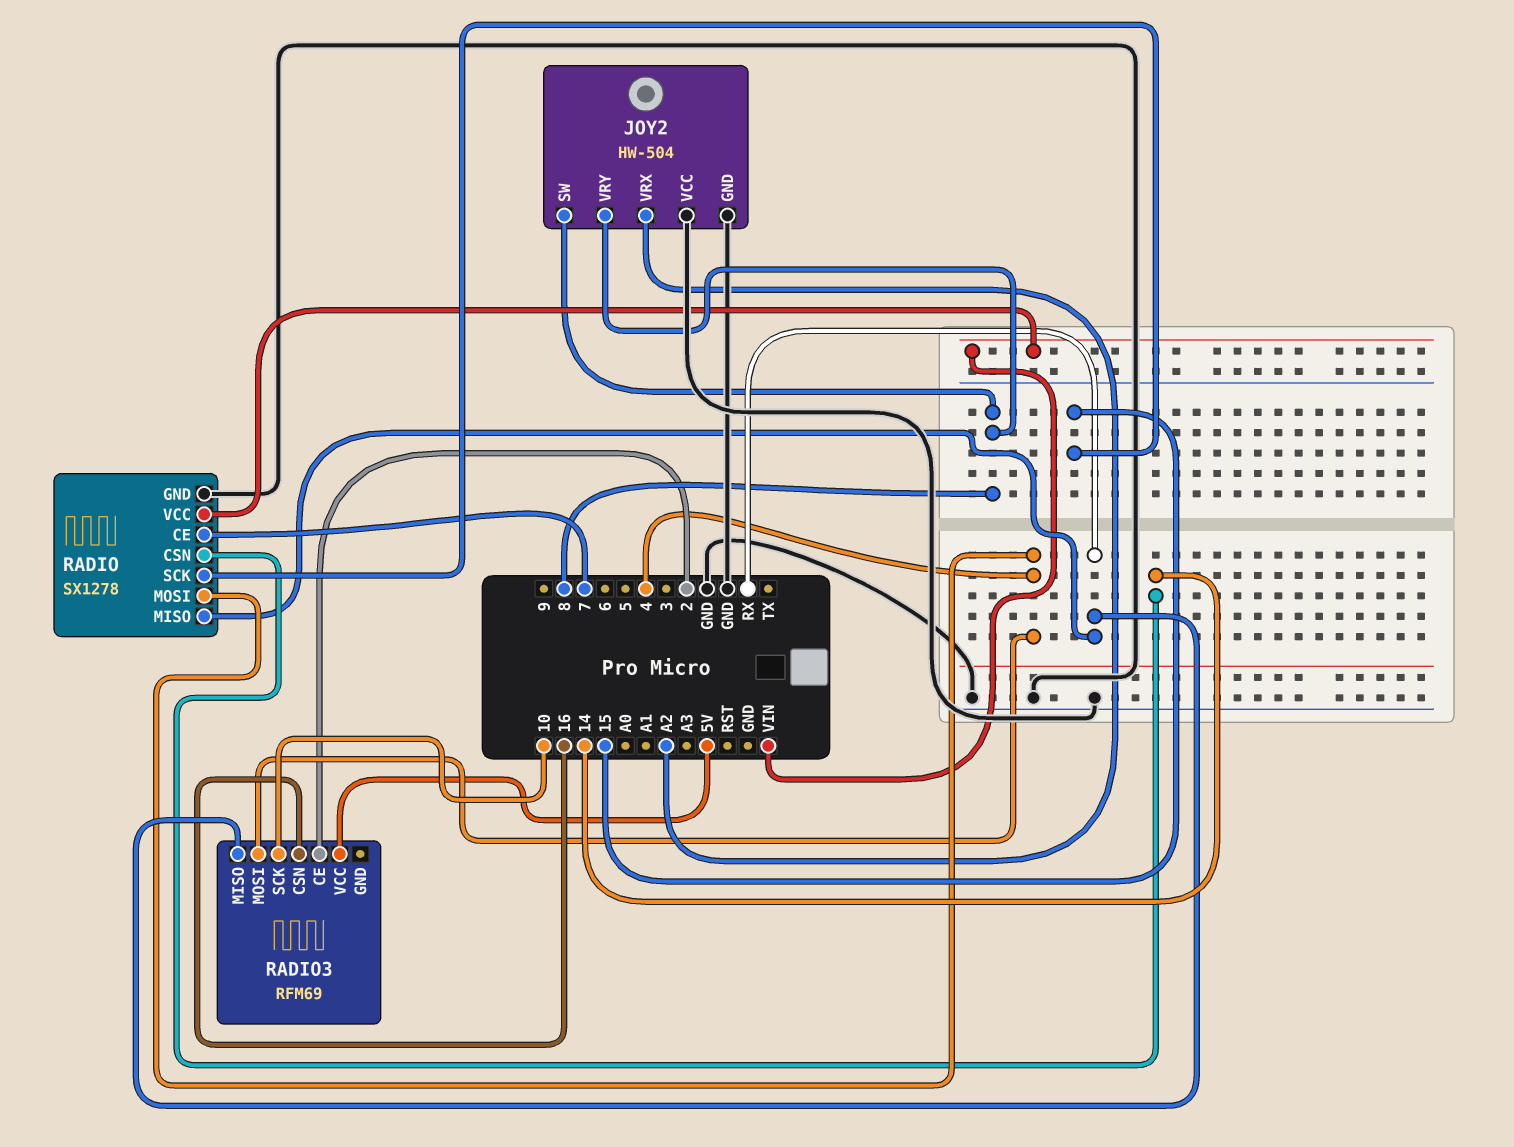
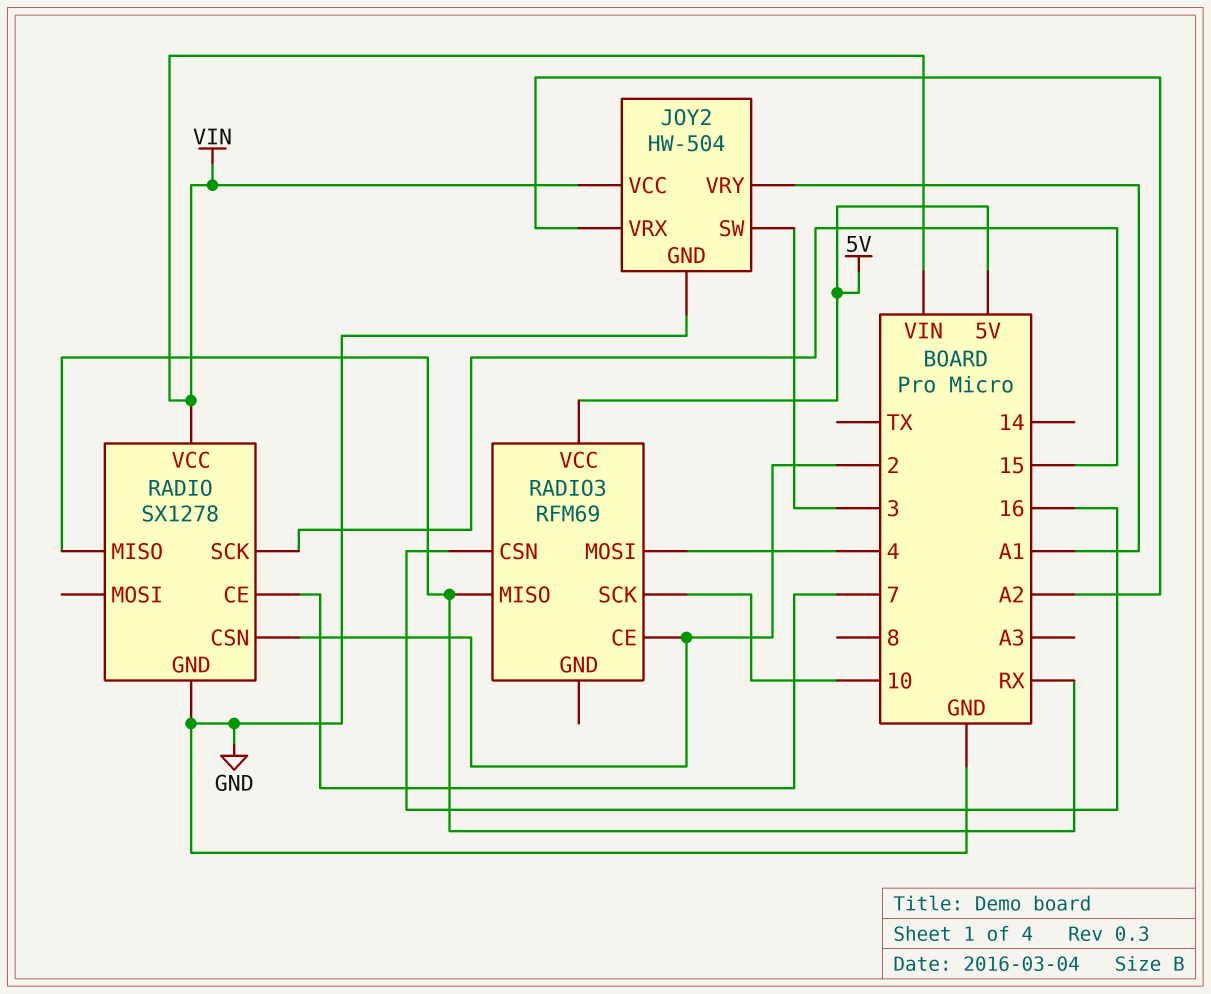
JOY2 pin SW: 8 -> 3
JOY2 pin VCC: GND -> VIN
JOY2 pin VRY: 8 -> A1
RADIO pin CSN: 14 -> 2
RADIO pin MOSI: 4 -> none

